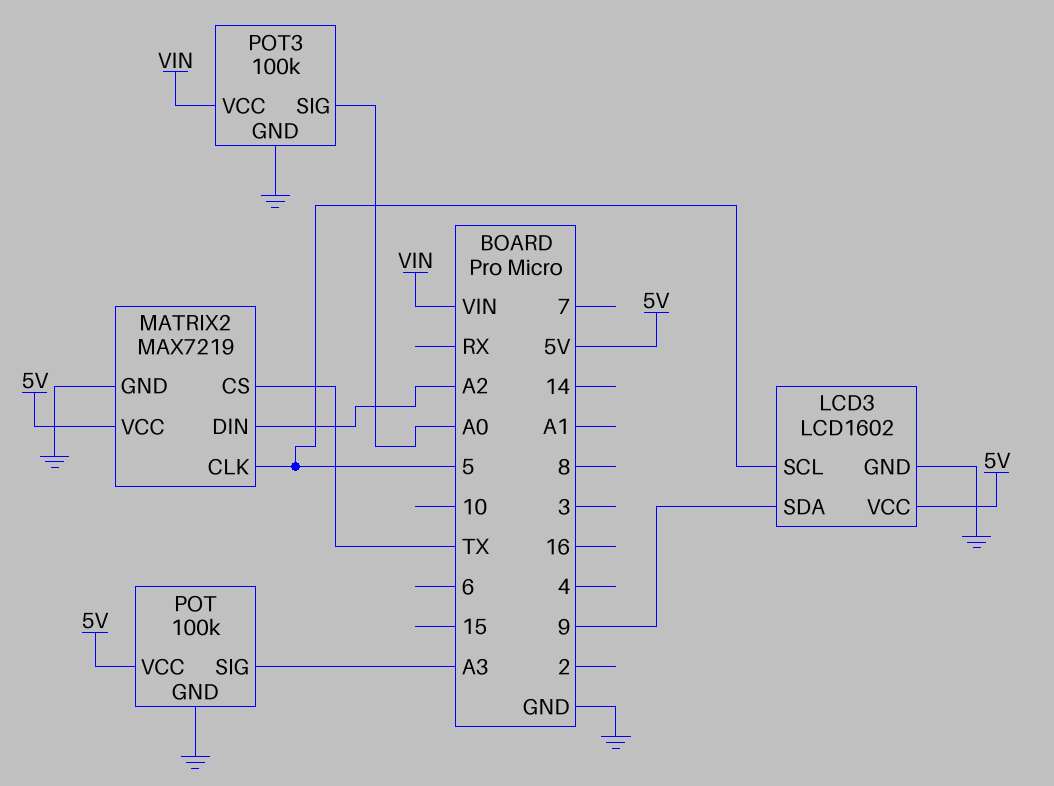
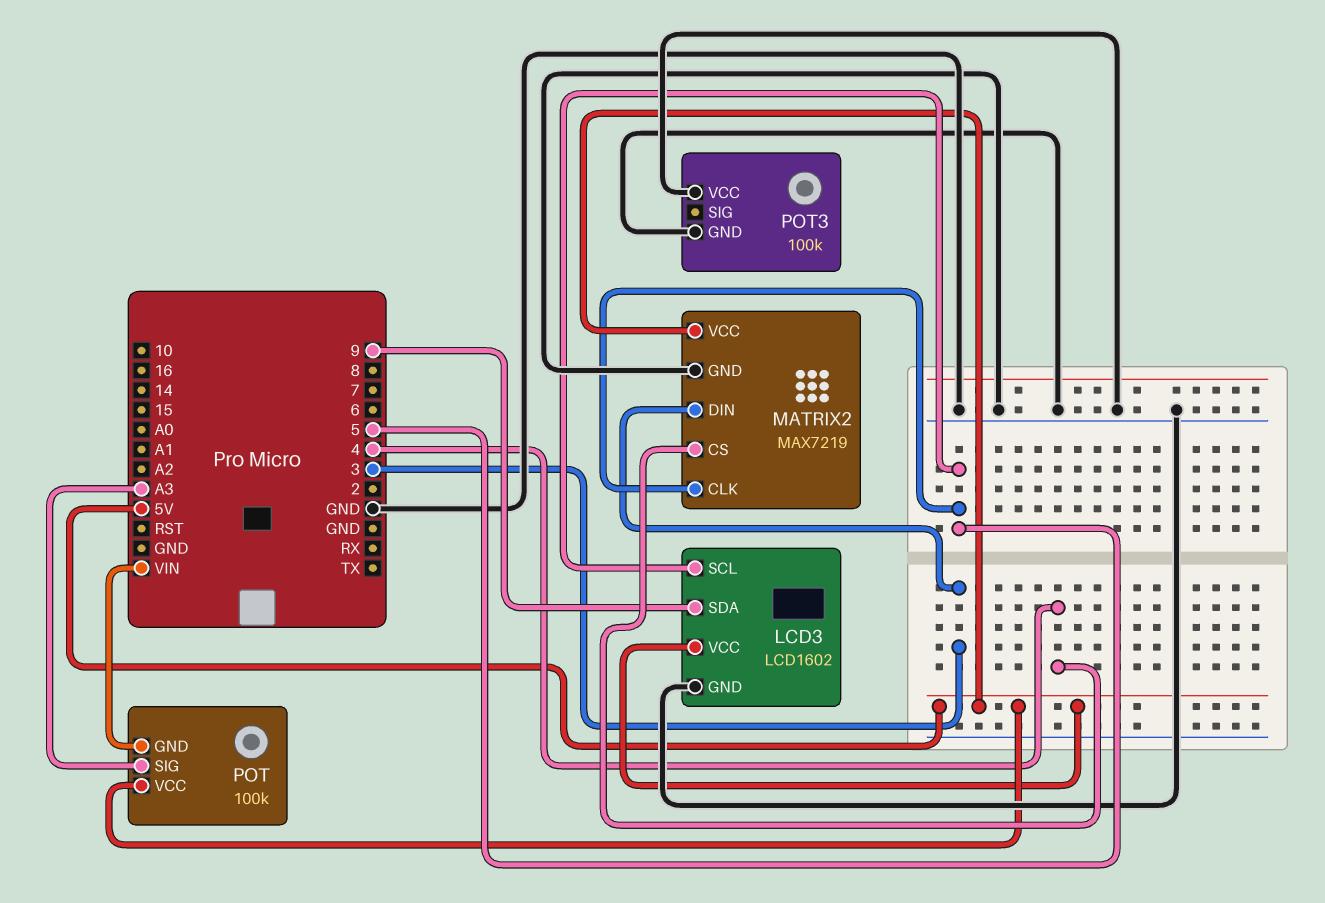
MATRIX2 pin CS: TX -> 4
MATRIX2 pin DIN: A2 -> 3
POT pin GND: GND -> VIN
POT3 pin SIG: A0 -> none
POT3 pin VCC: VIN -> GND

